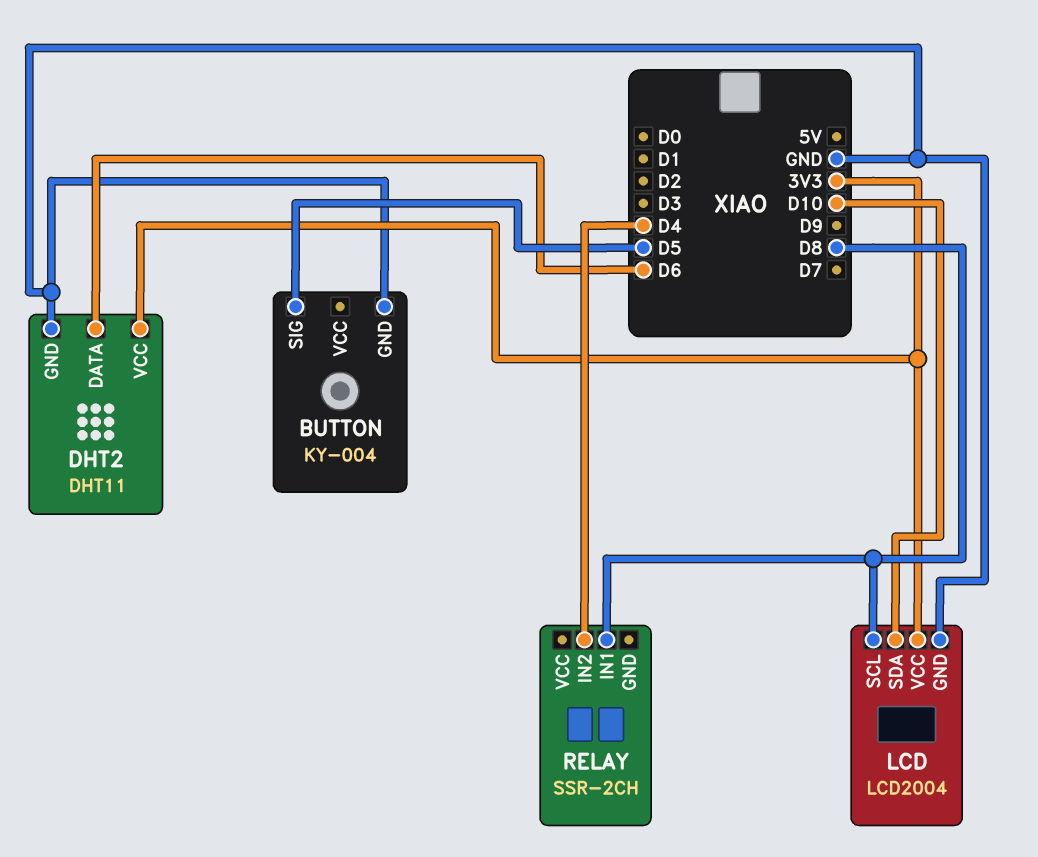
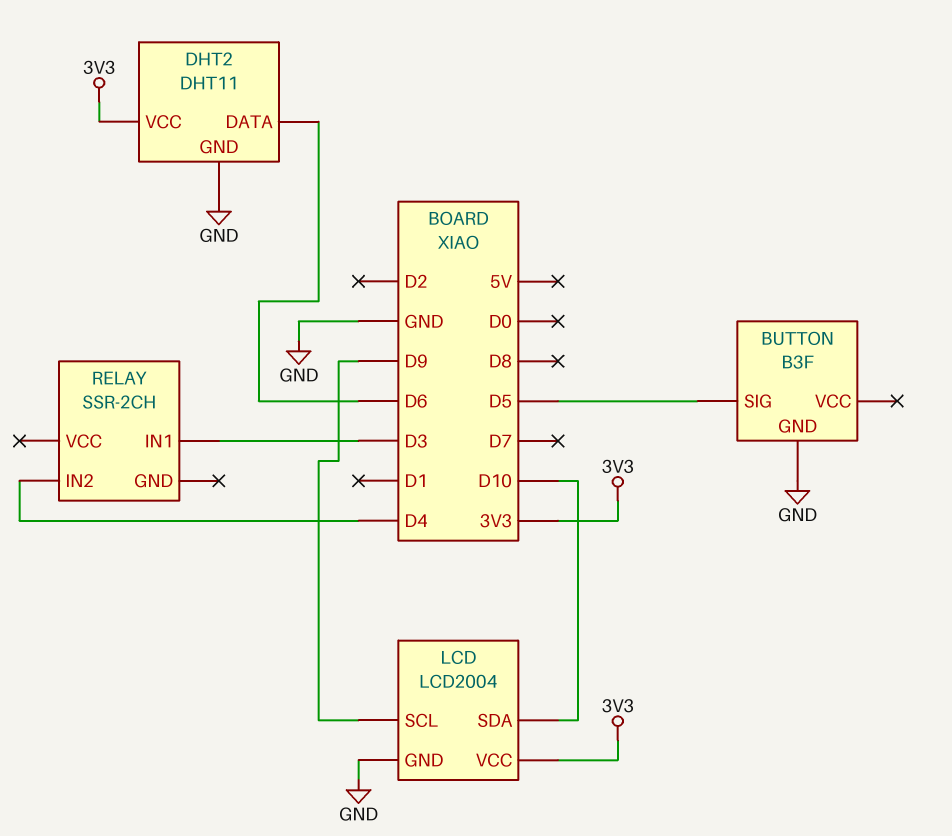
BUTTON: KY-004 -> B3F
LCD pin SCL: D8 -> D9
RELAY pin IN1: D8 -> D3

